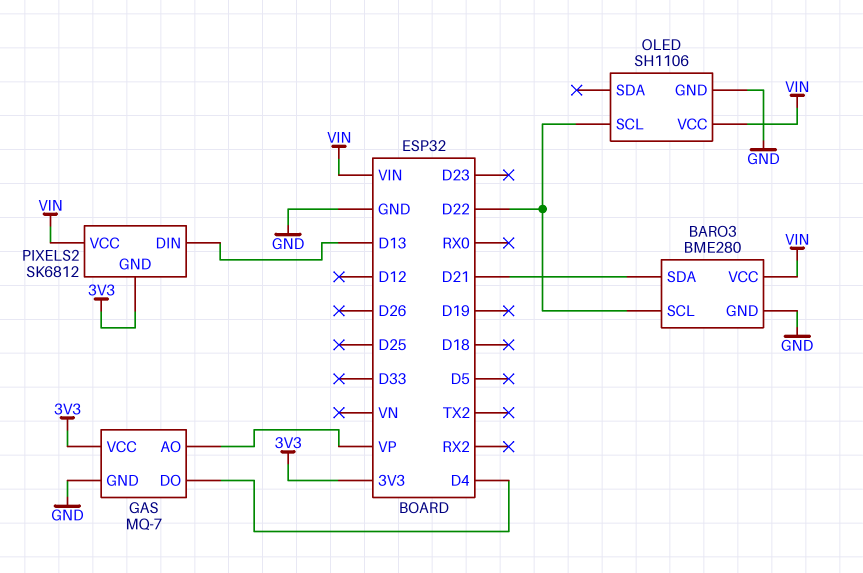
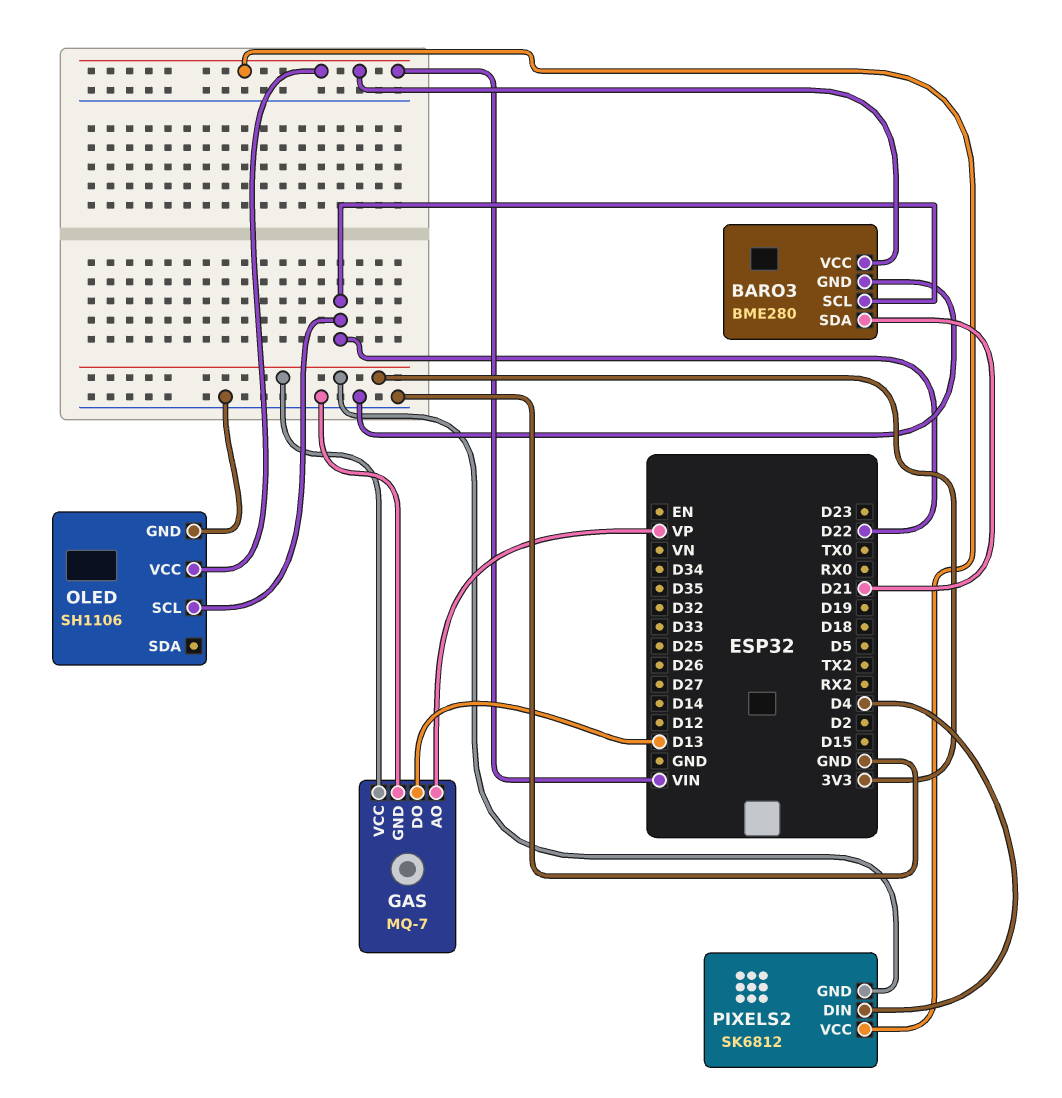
GAS pin DO: D4 -> D13
PIXELS2 pin DIN: D13 -> D4

